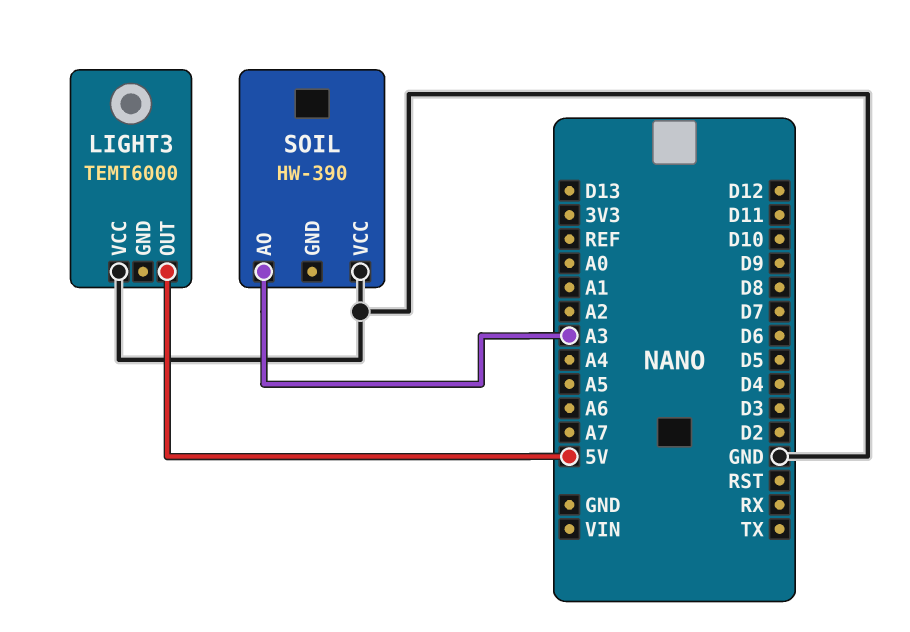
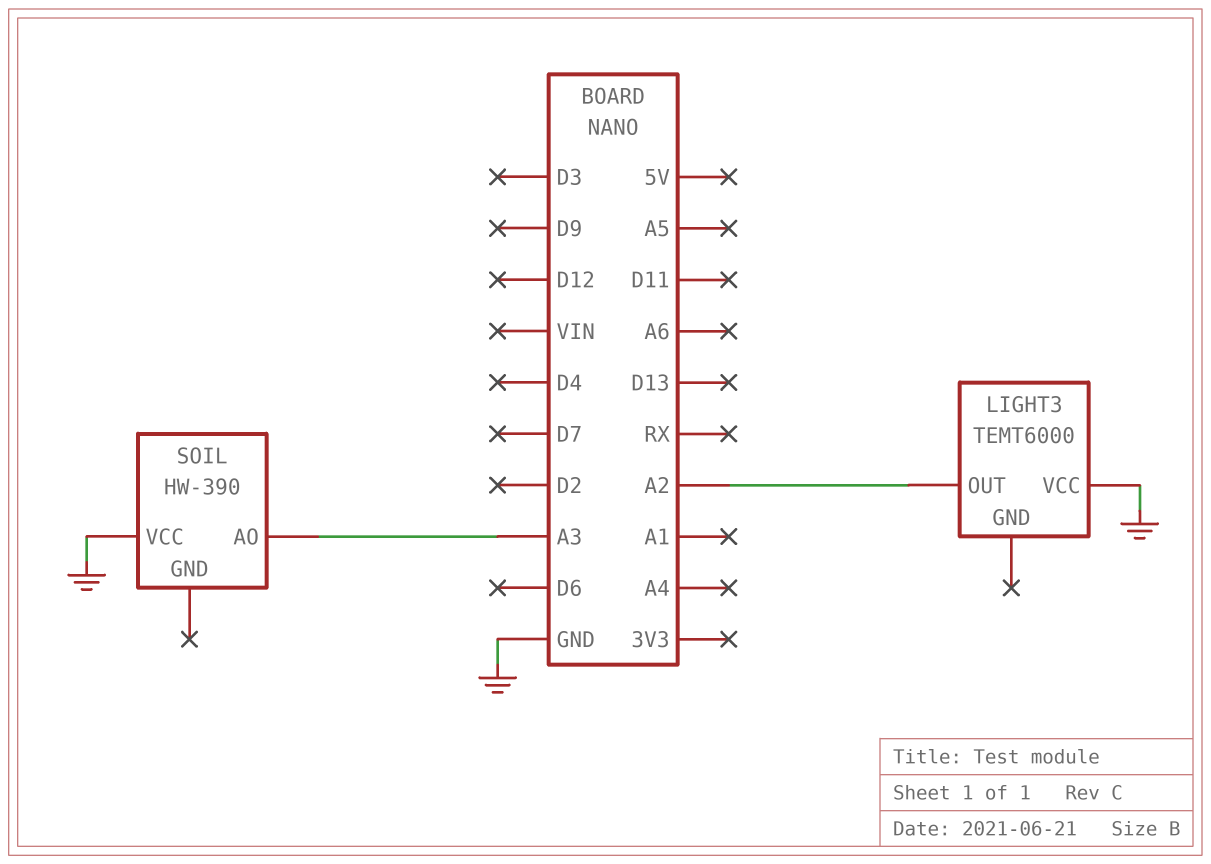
LIGHT3 pin OUT: 5V -> A2

